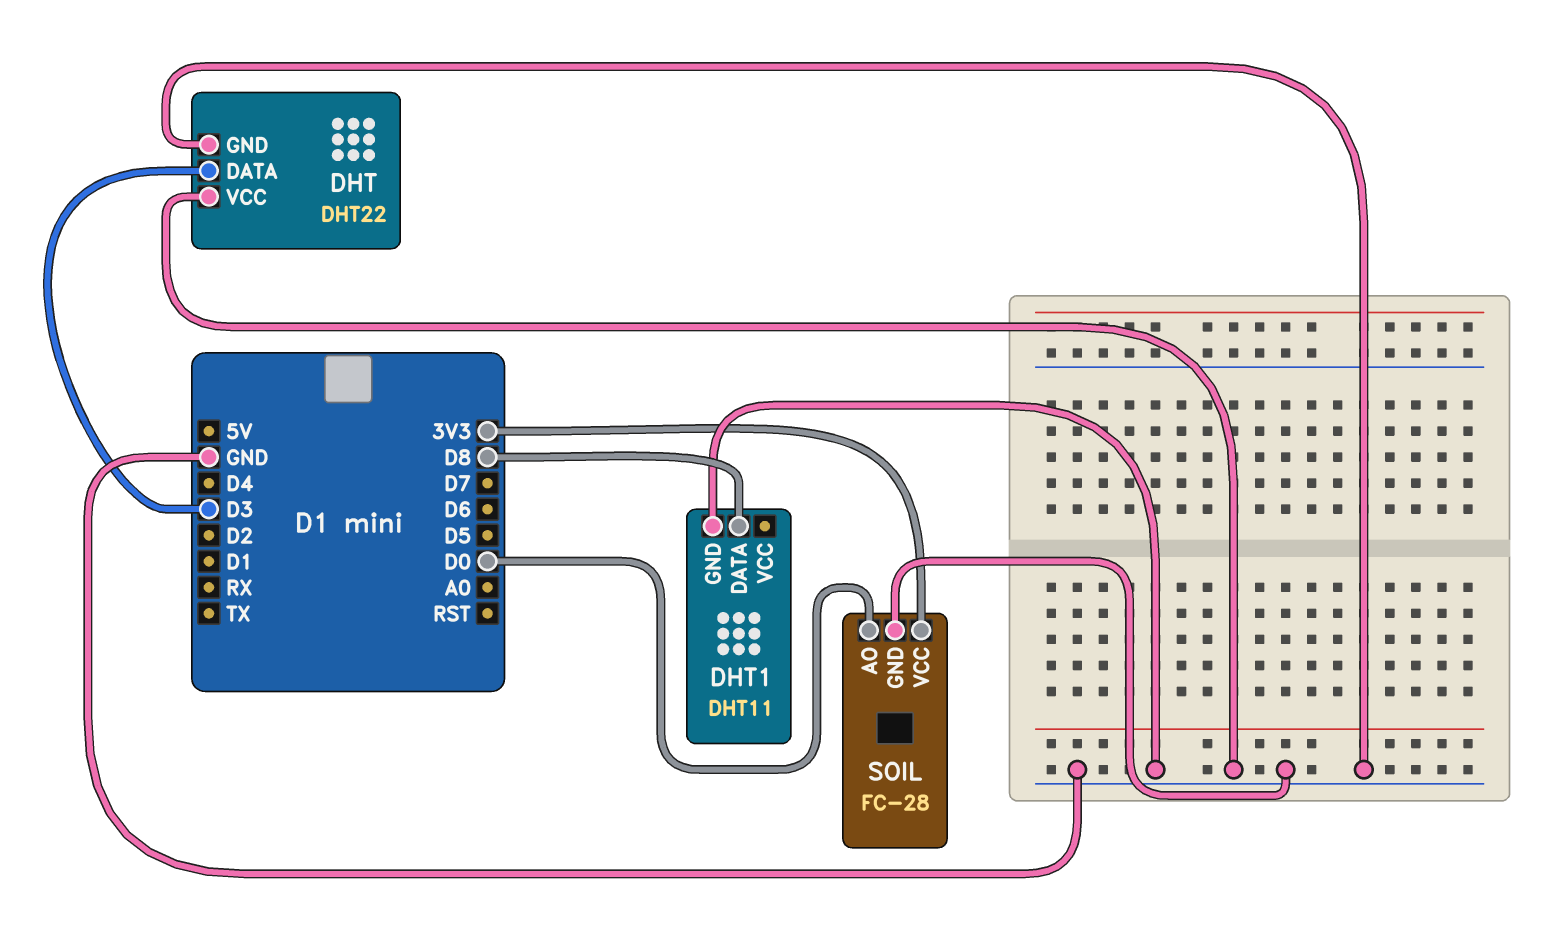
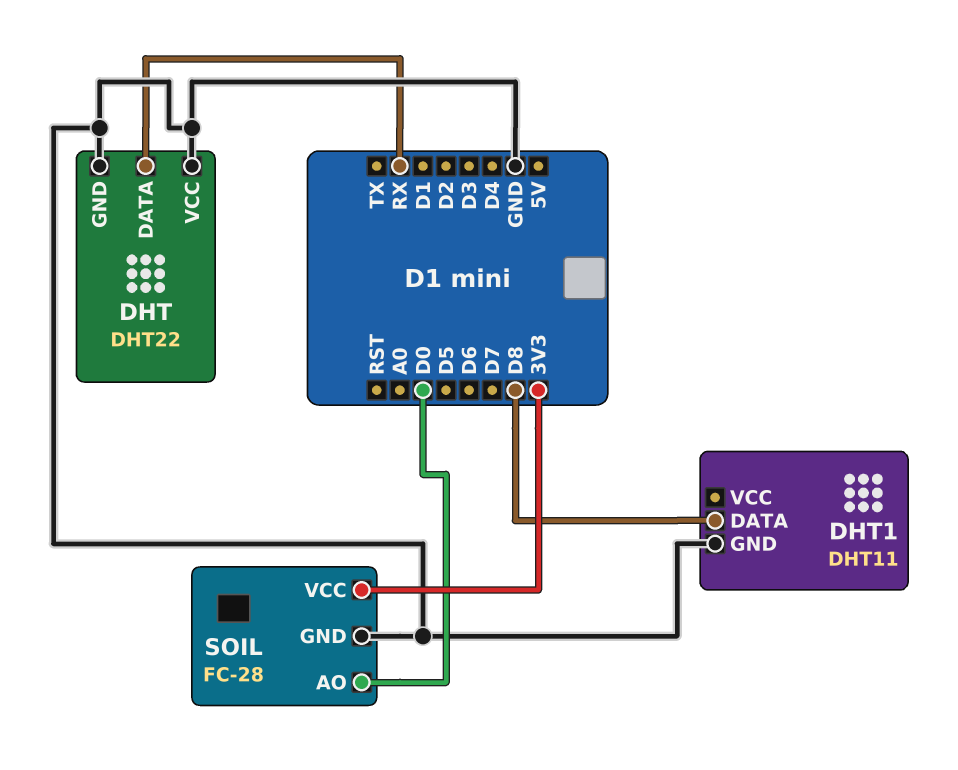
DHT pin DATA: D3 -> RX

